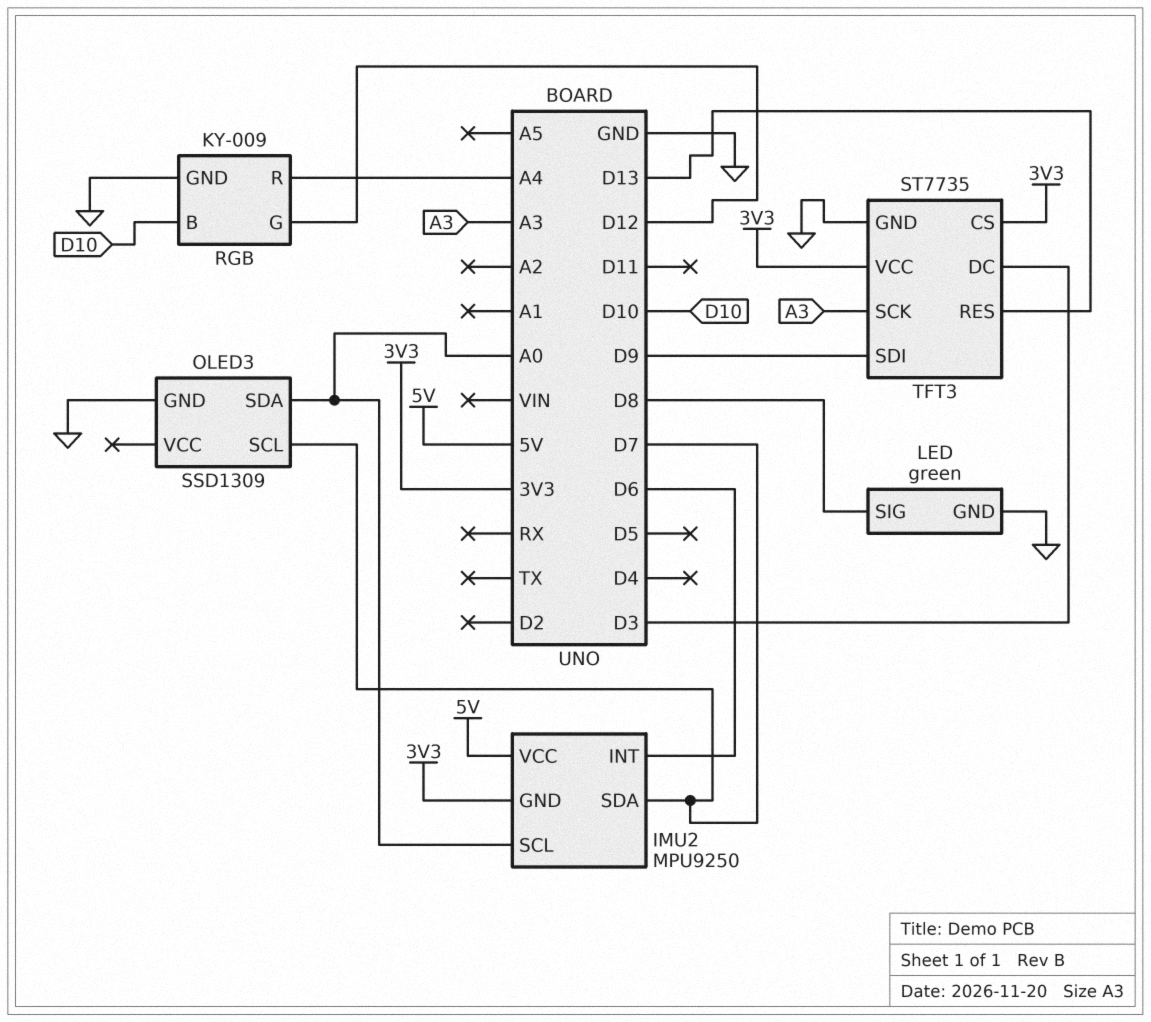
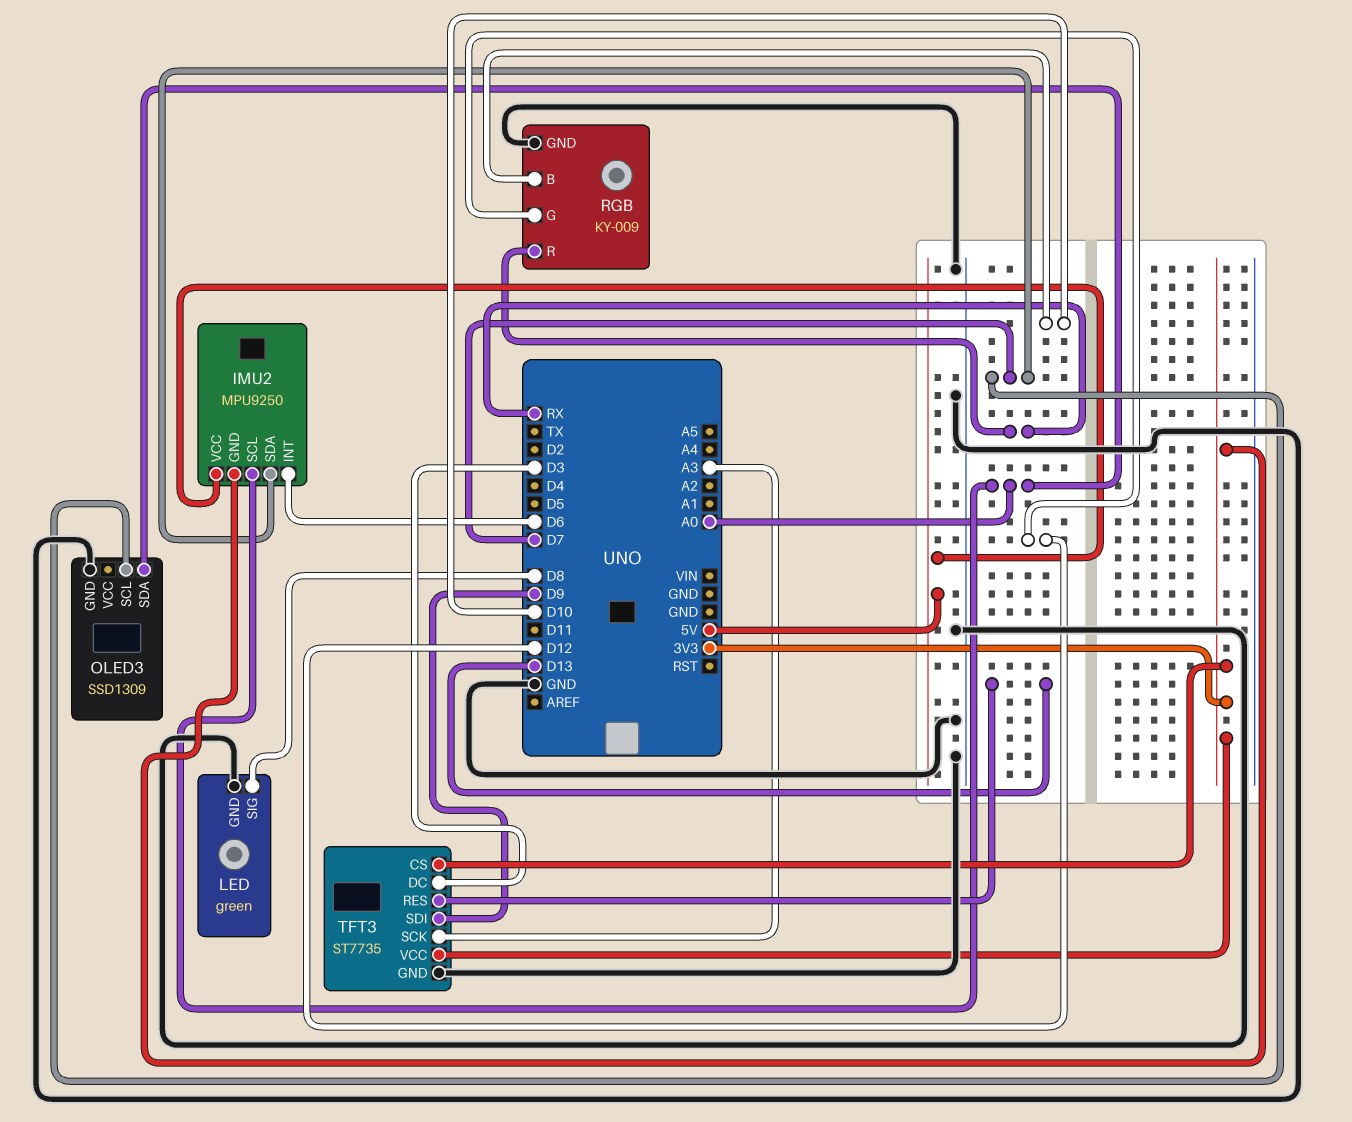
RGB pin R: A4 -> RX

